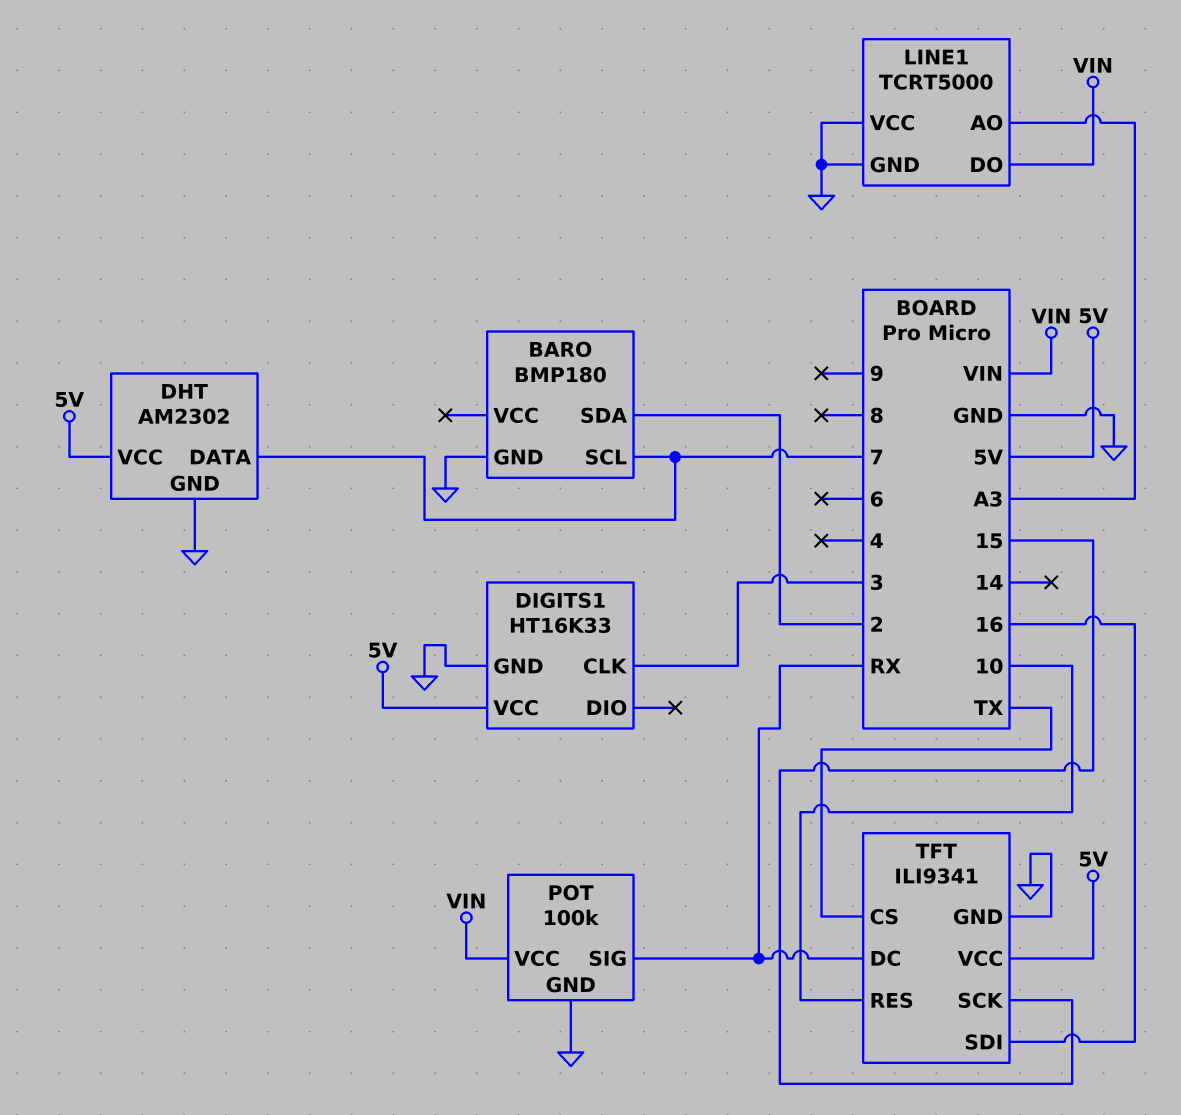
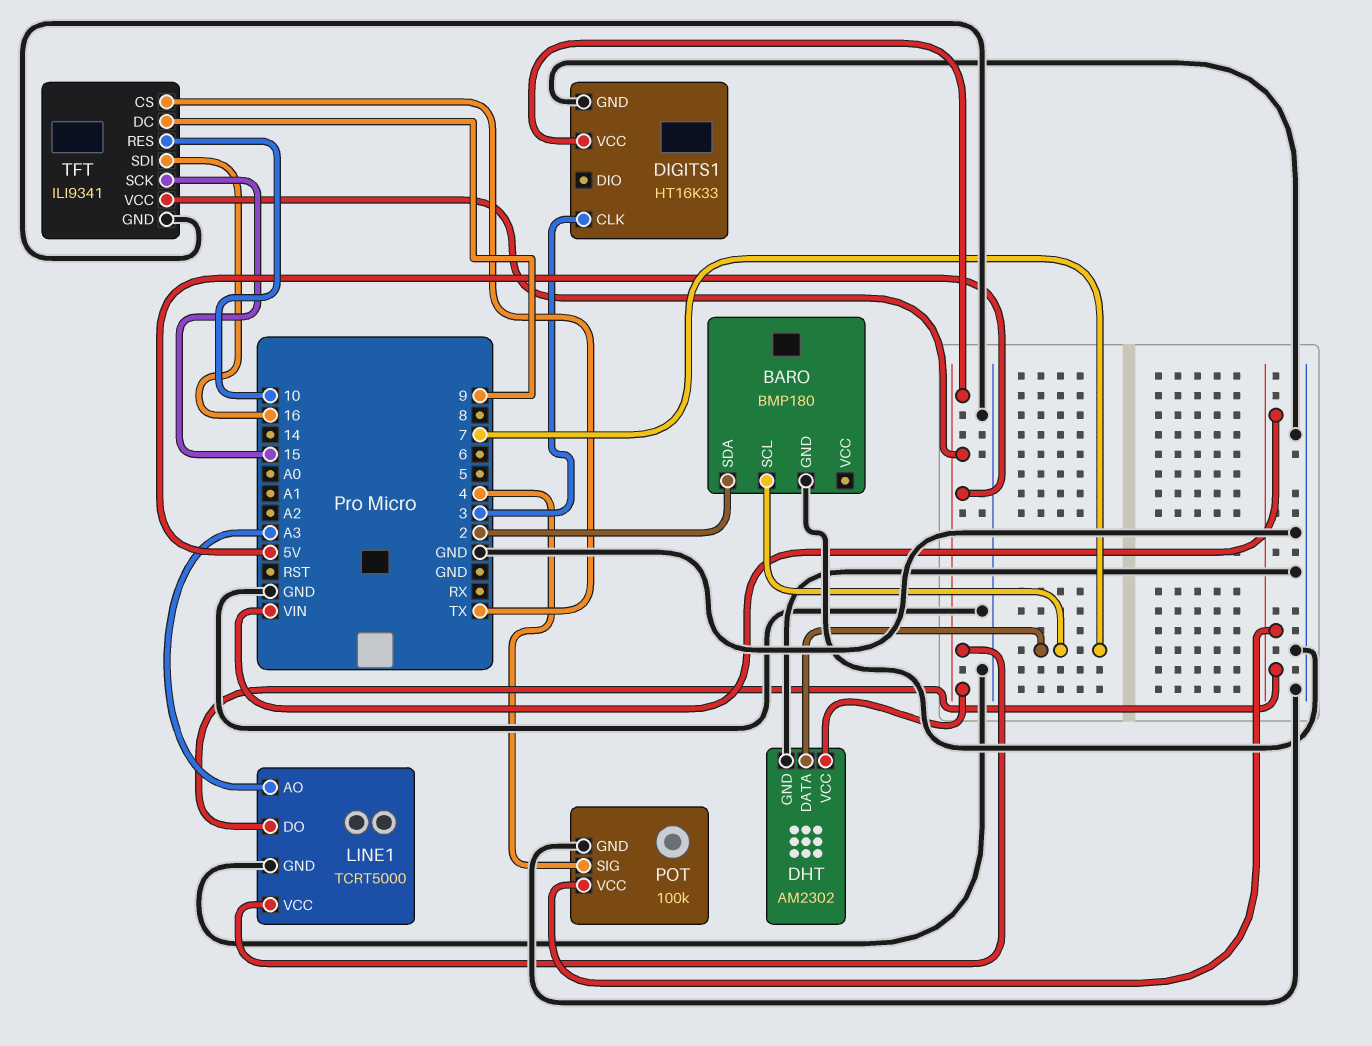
LINE1 pin VCC: GND -> 5V
POT pin SIG: RX -> 4
TFT pin DC: RX -> 9

